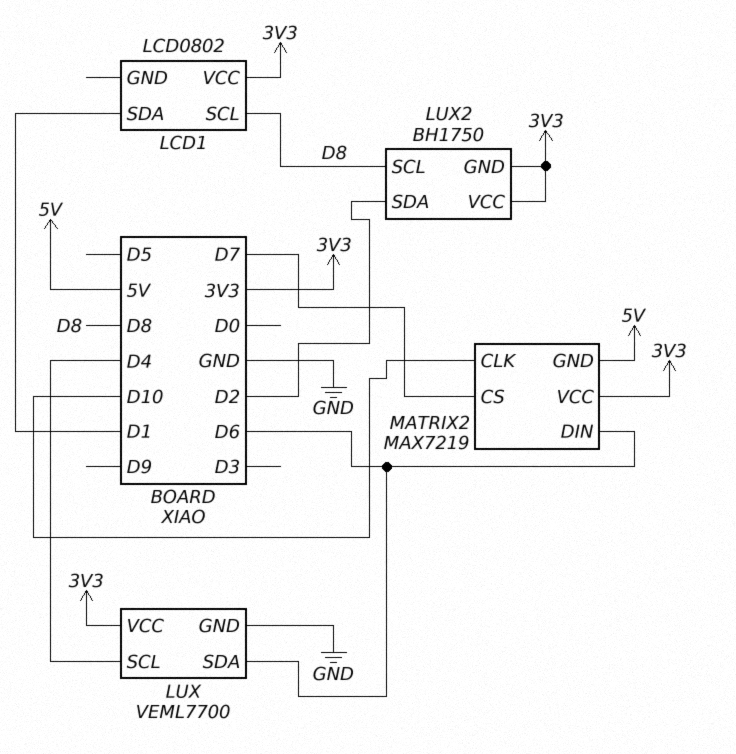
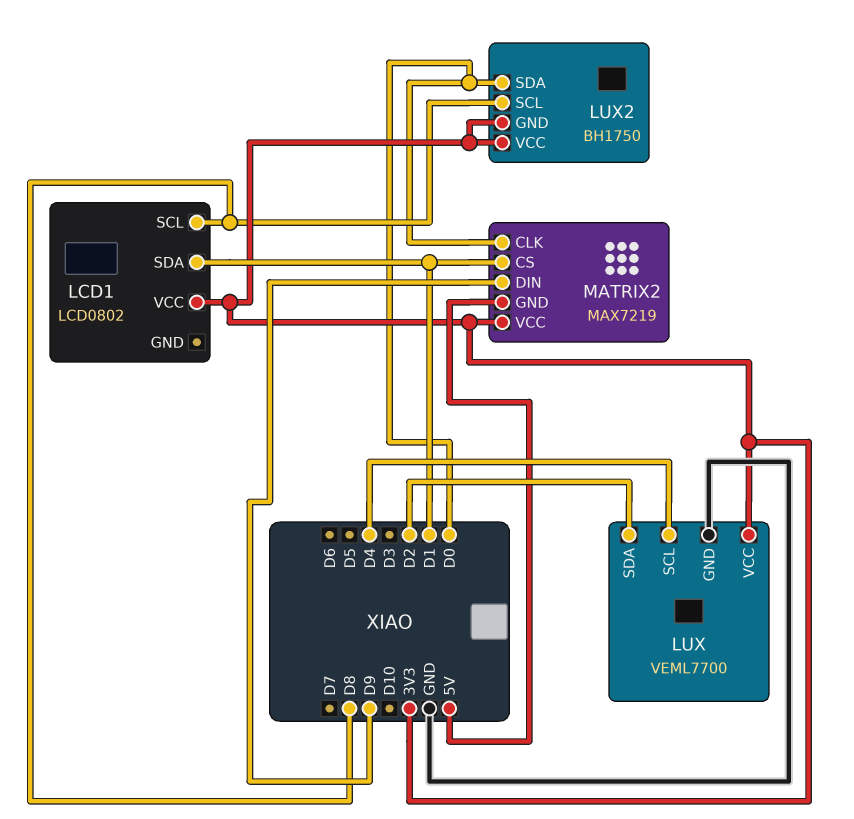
LUX pin SDA: D6 -> D2
LUX2 pin SDA: D2 -> D0
MATRIX2 pin CLK: D10 -> D0
MATRIX2 pin CS: D7 -> D1
MATRIX2 pin DIN: D6 -> D9

